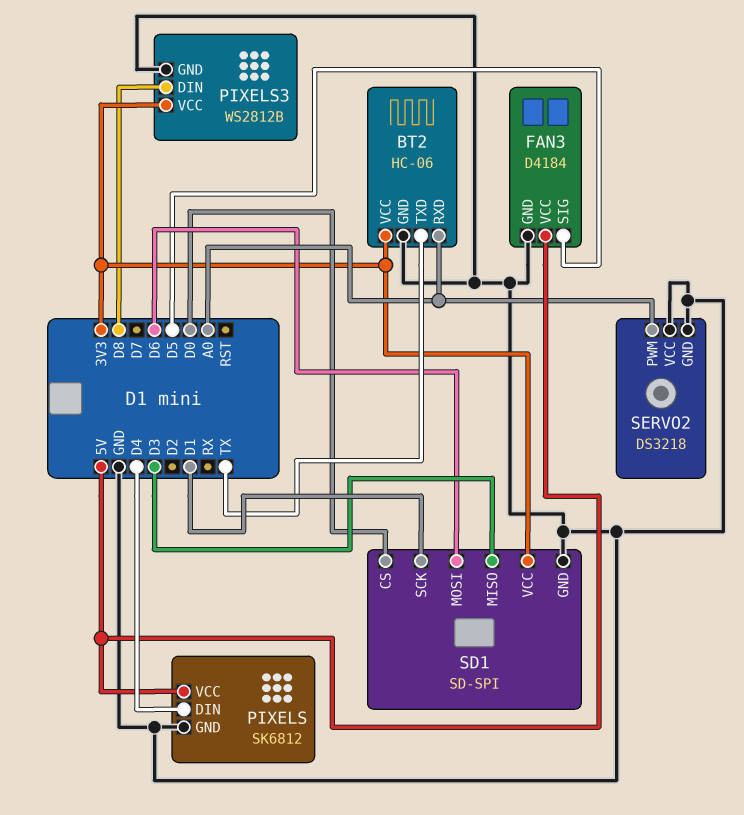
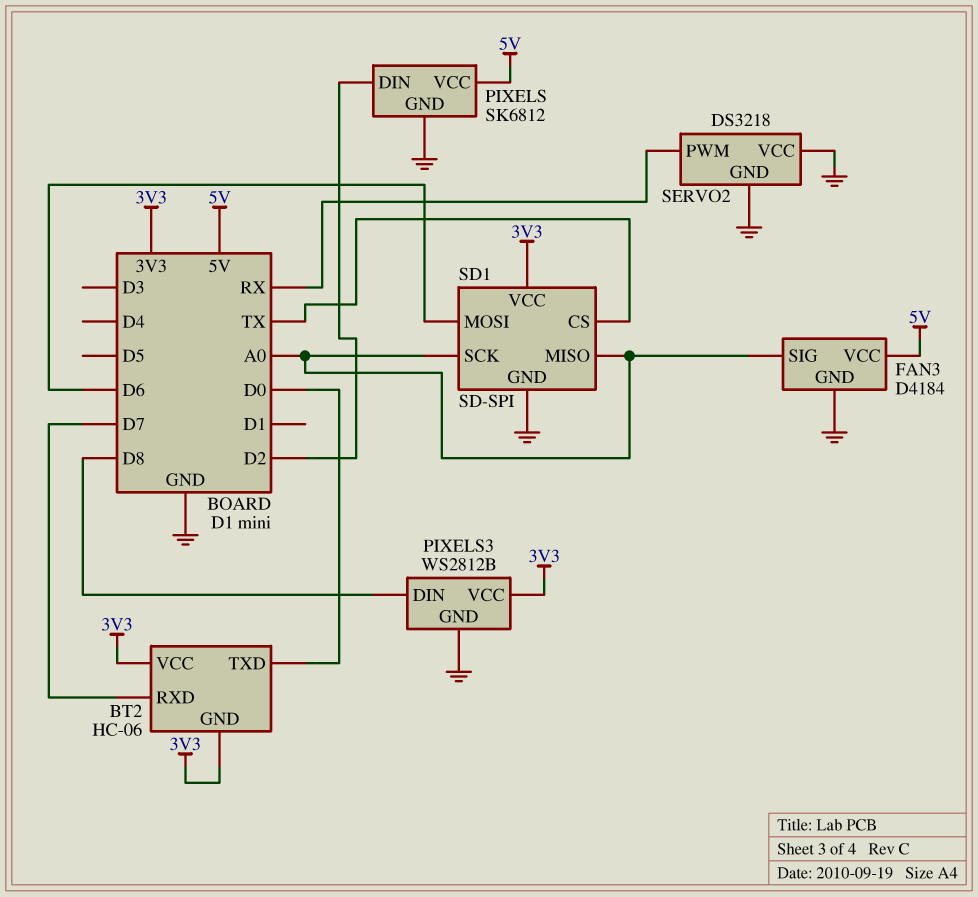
BT2 pin GND: GND -> 3V3
BT2 pin RXD: A0 -> D7
BT2 pin TXD: TX -> D0
FAN3 pin SIG: D5 -> A0
PIXELS pin DIN: D4 -> D2
SD1 pin CS: D0 -> TX
SD1 pin MISO: D3 -> A0
SD1 pin SCK: D1 -> A0
SERVO2 pin PWM: A0 -> RX

